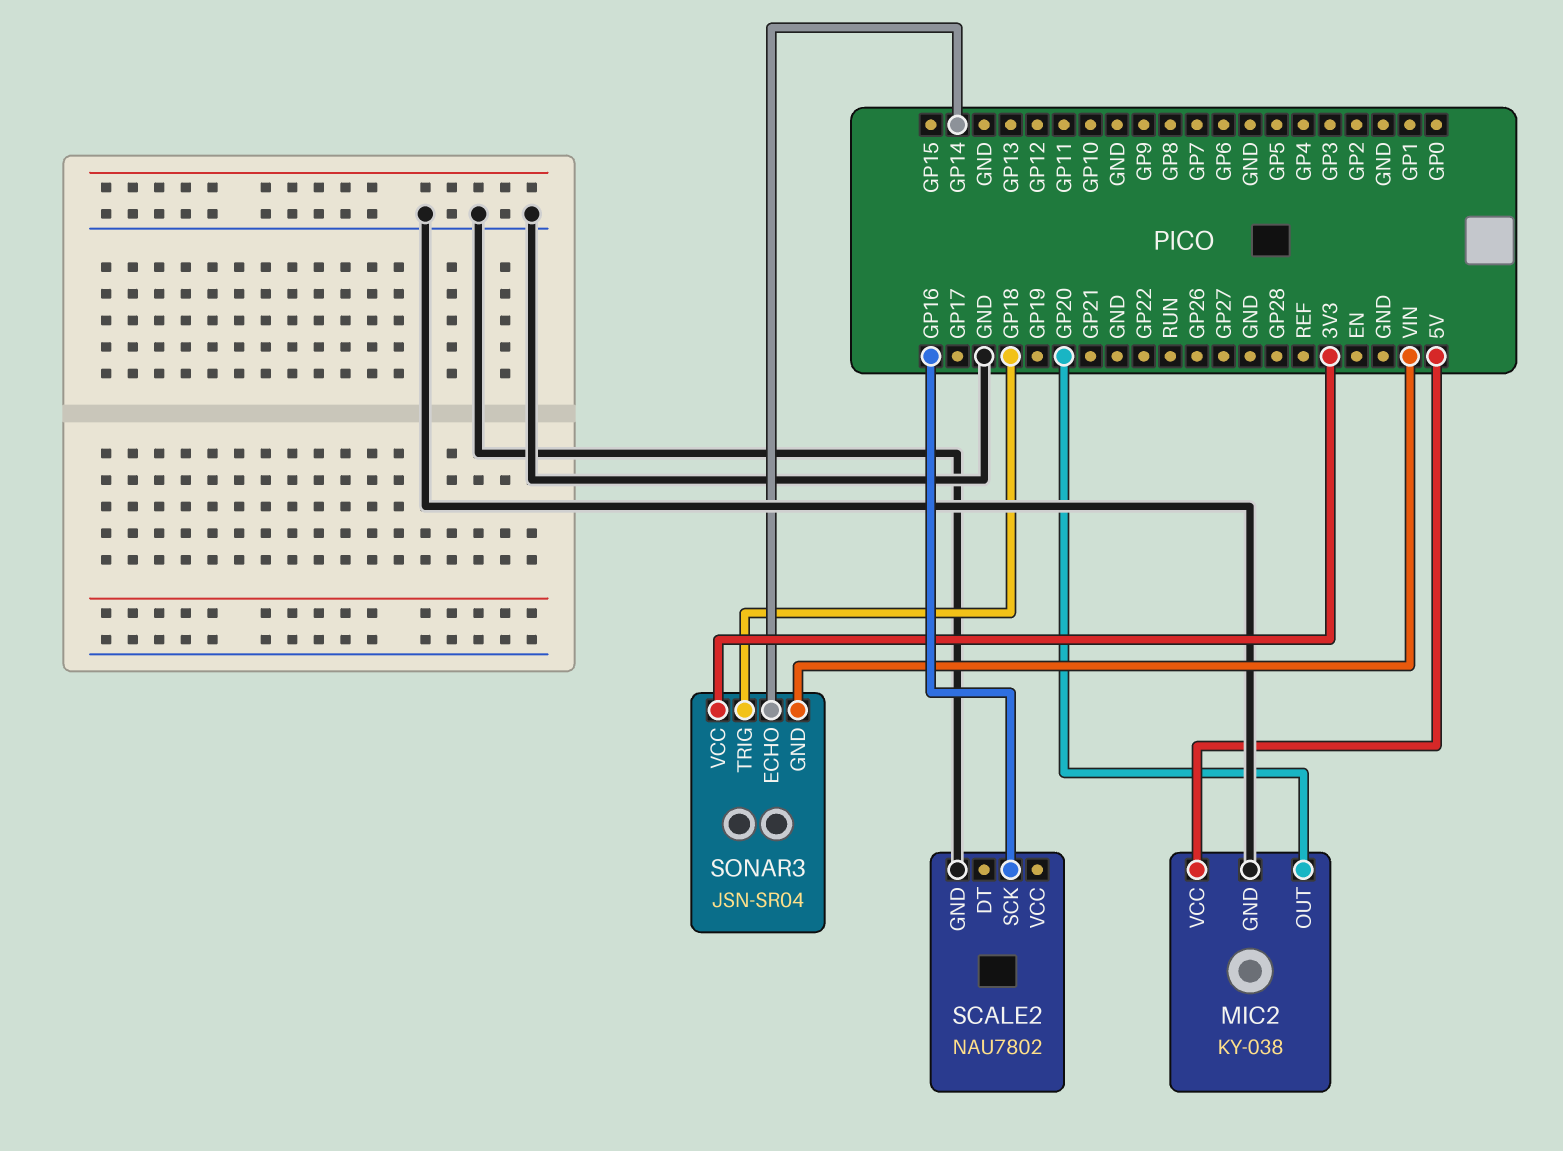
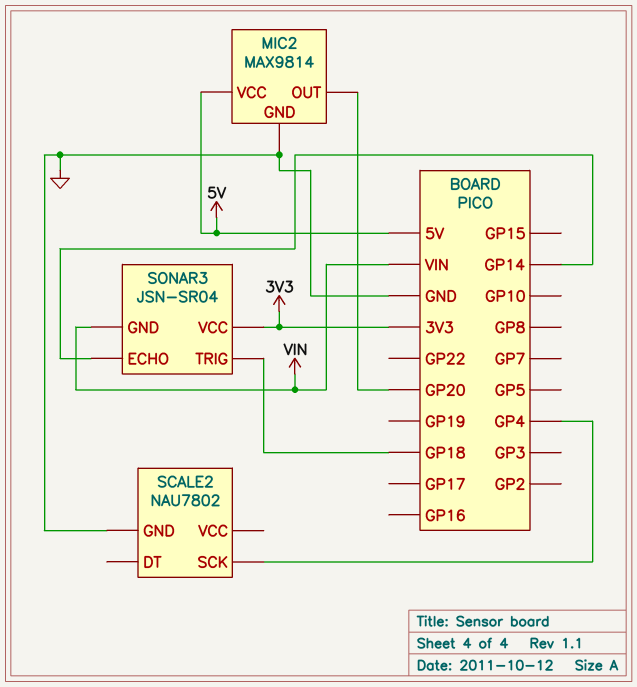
MIC2: KY-038 -> MAX9814
SCALE2 pin SCK: GP16 -> GP4

